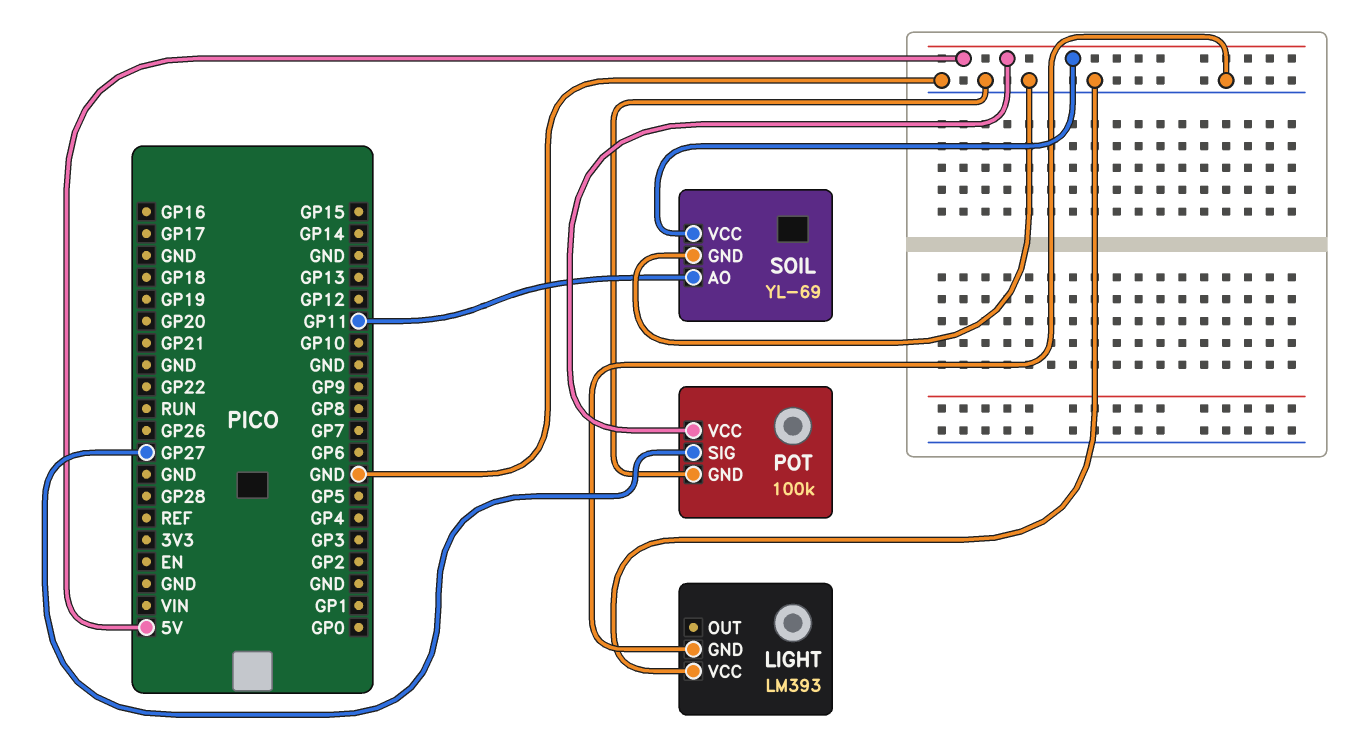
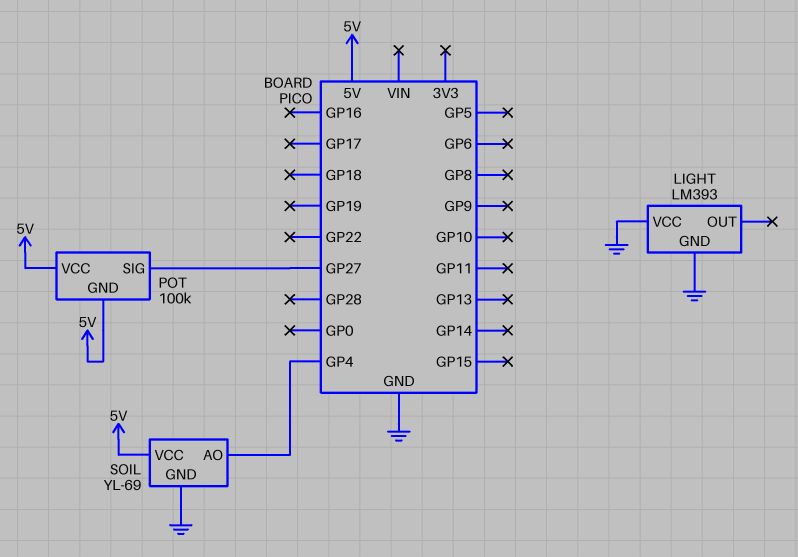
POT pin GND: GND -> 5V
SOIL pin AO: GP11 -> GP4

